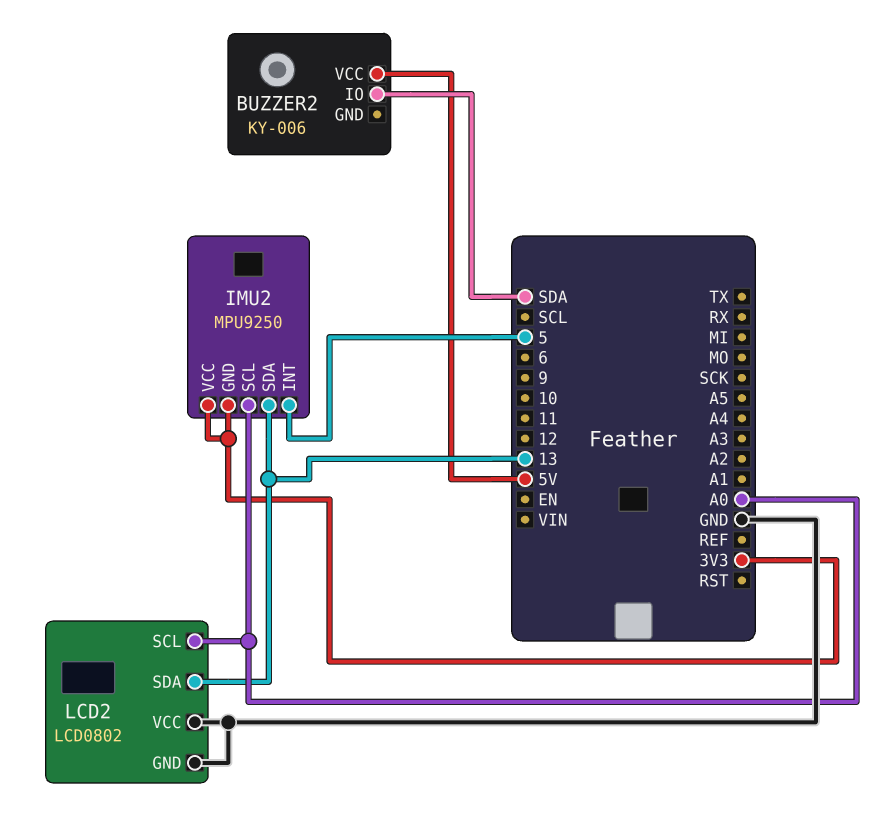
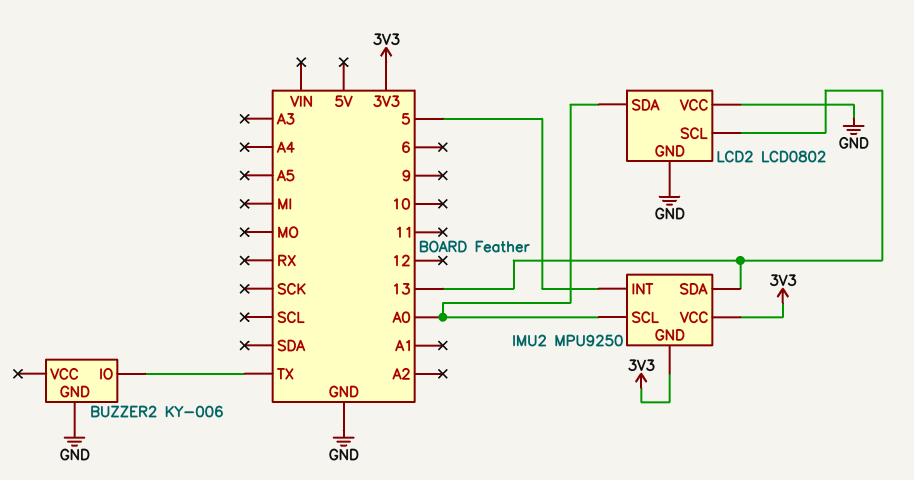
BUZZER2 pin GND: none -> GND
BUZZER2 pin IO: SDA -> TX
BUZZER2 pin VCC: 5V -> none
LCD2 pin SCL: A0 -> 13
LCD2 pin SDA: 13 -> A0

